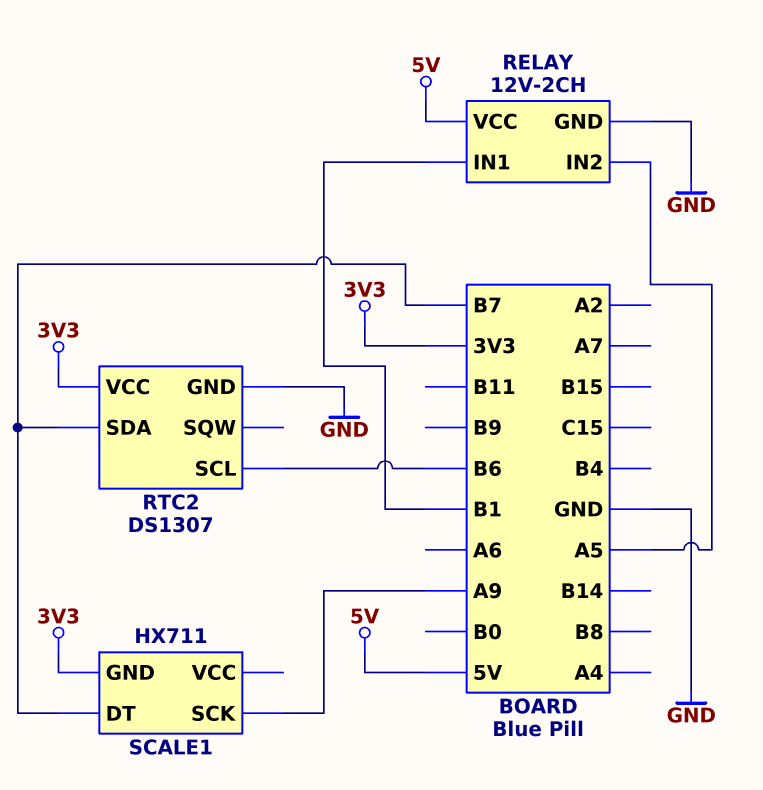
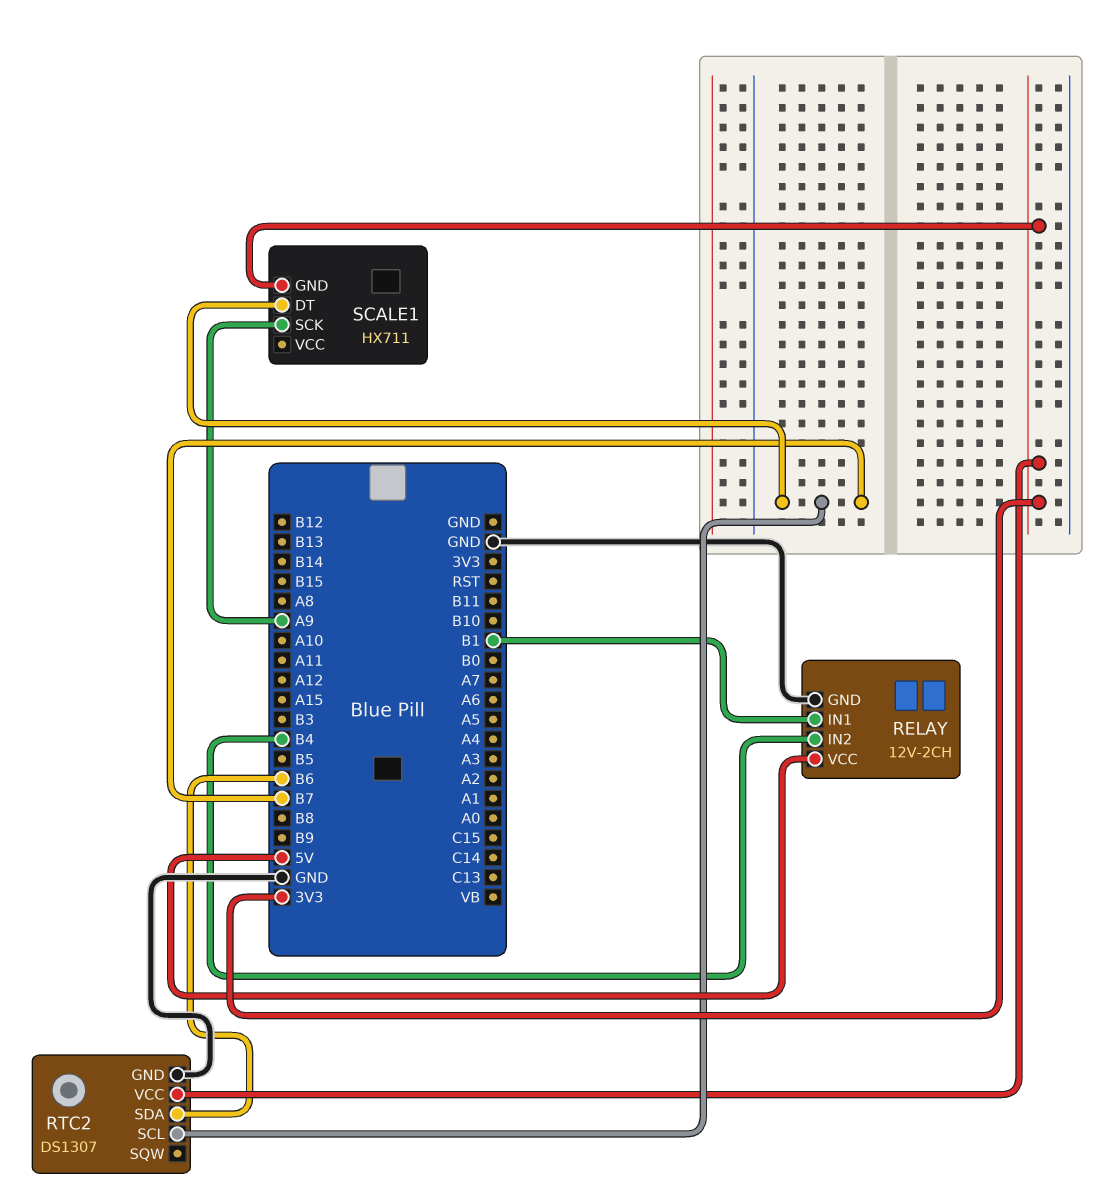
RELAY pin IN2: A5 -> B4
RTC2 pin SCL: B6 -> B7
RTC2 pin SDA: B7 -> B6

